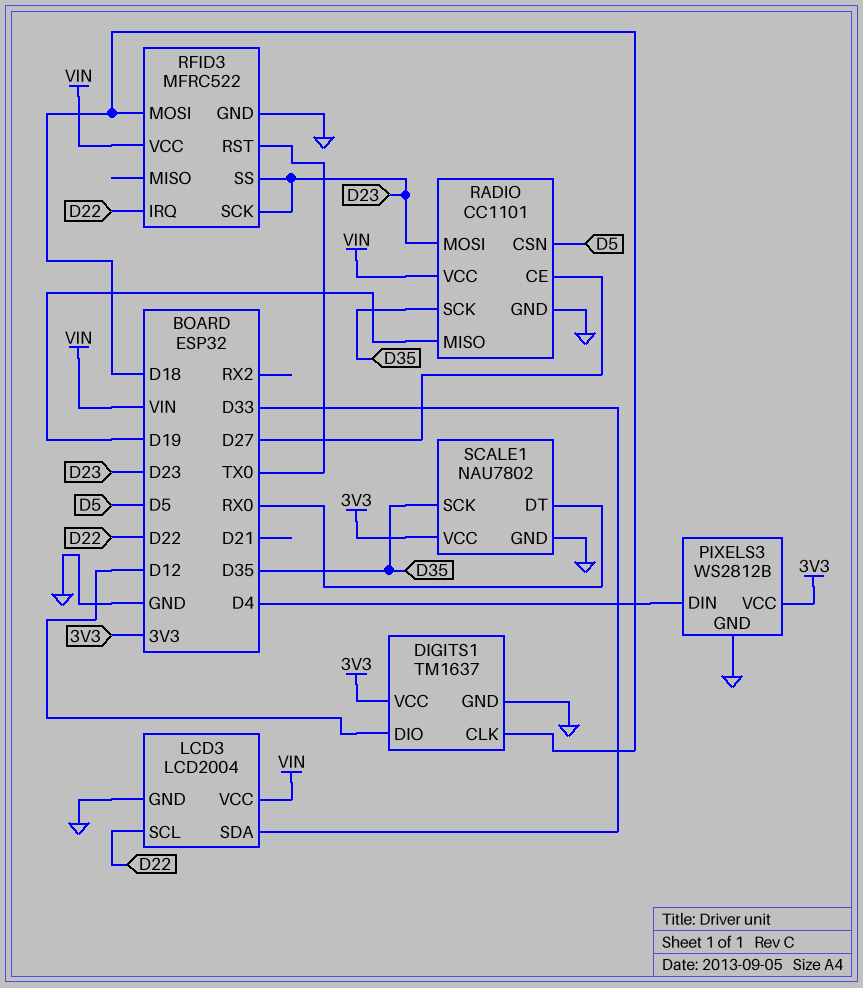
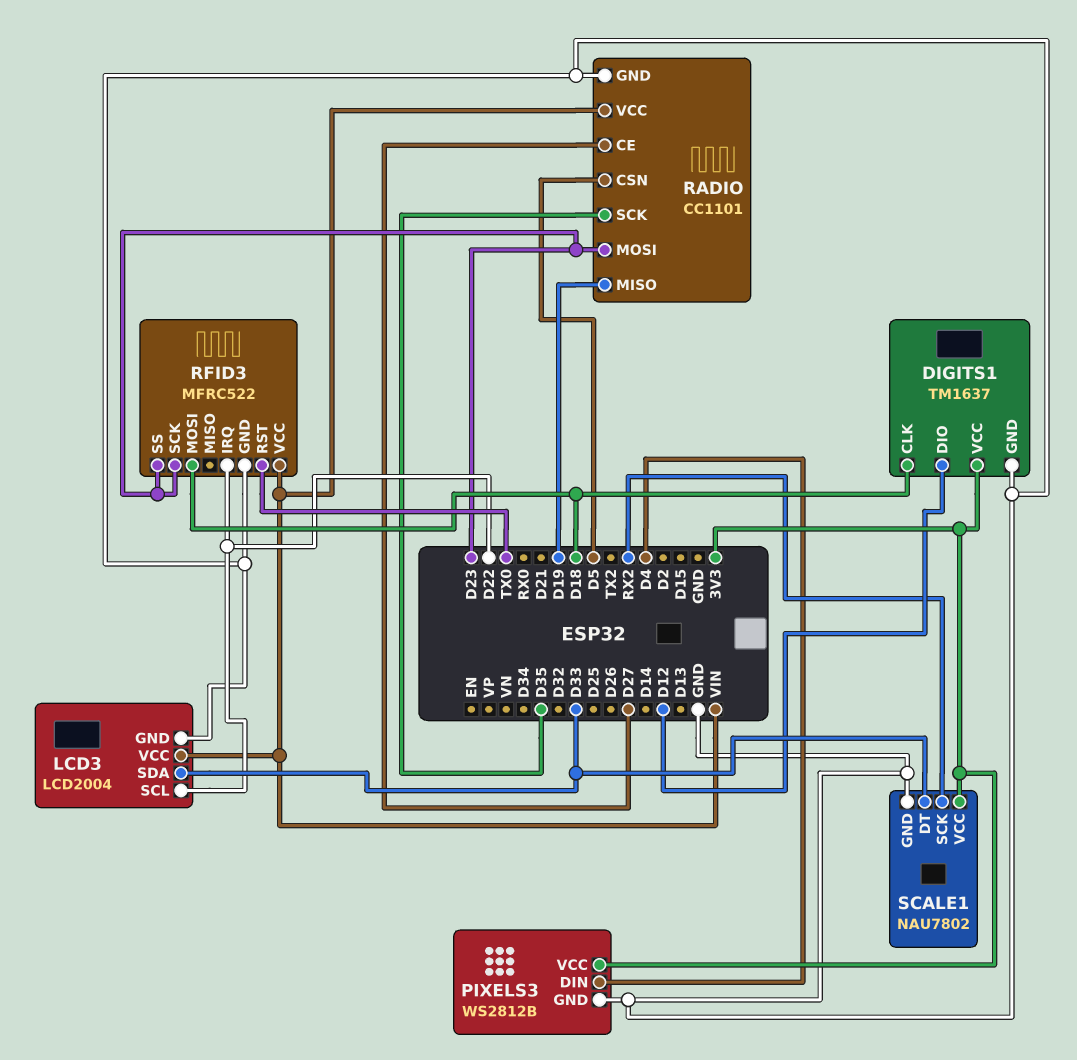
SCALE1 pin DT: RX0 -> D33
SCALE1 pin SCK: D35 -> RX2

